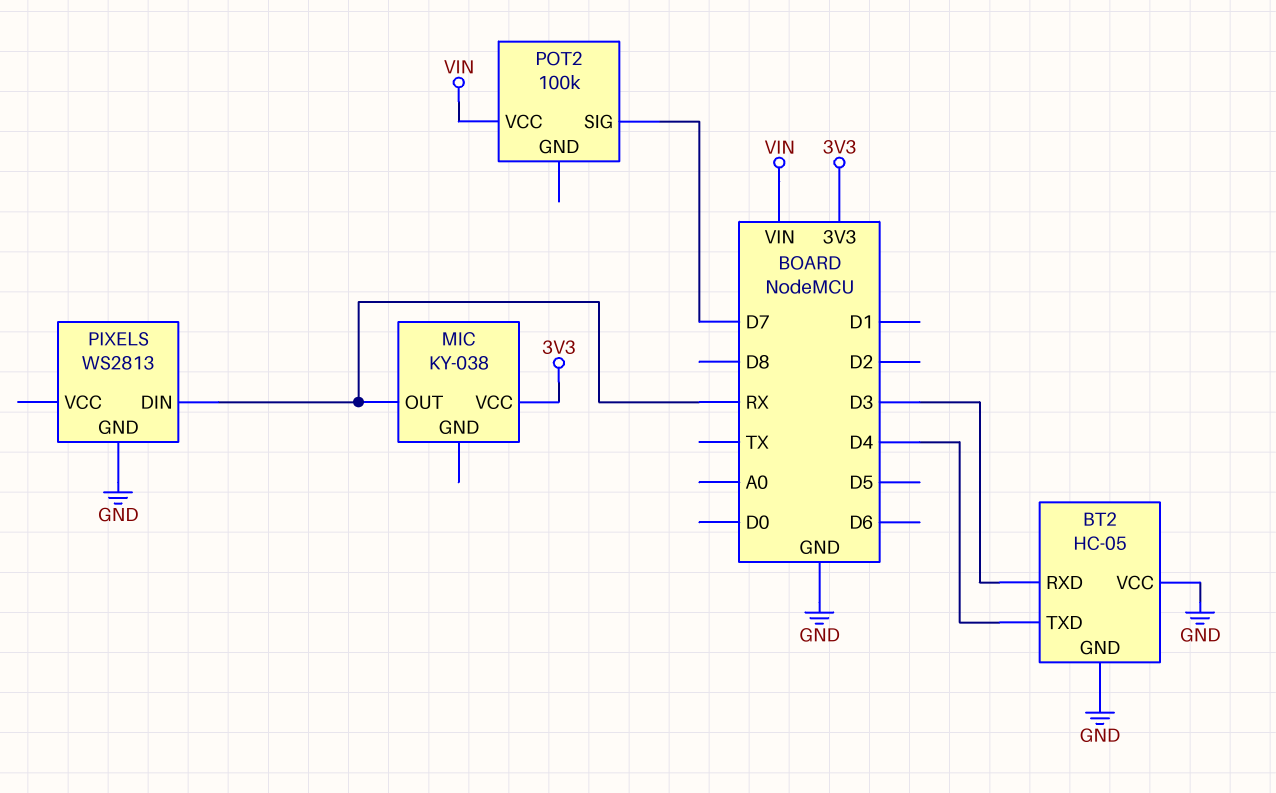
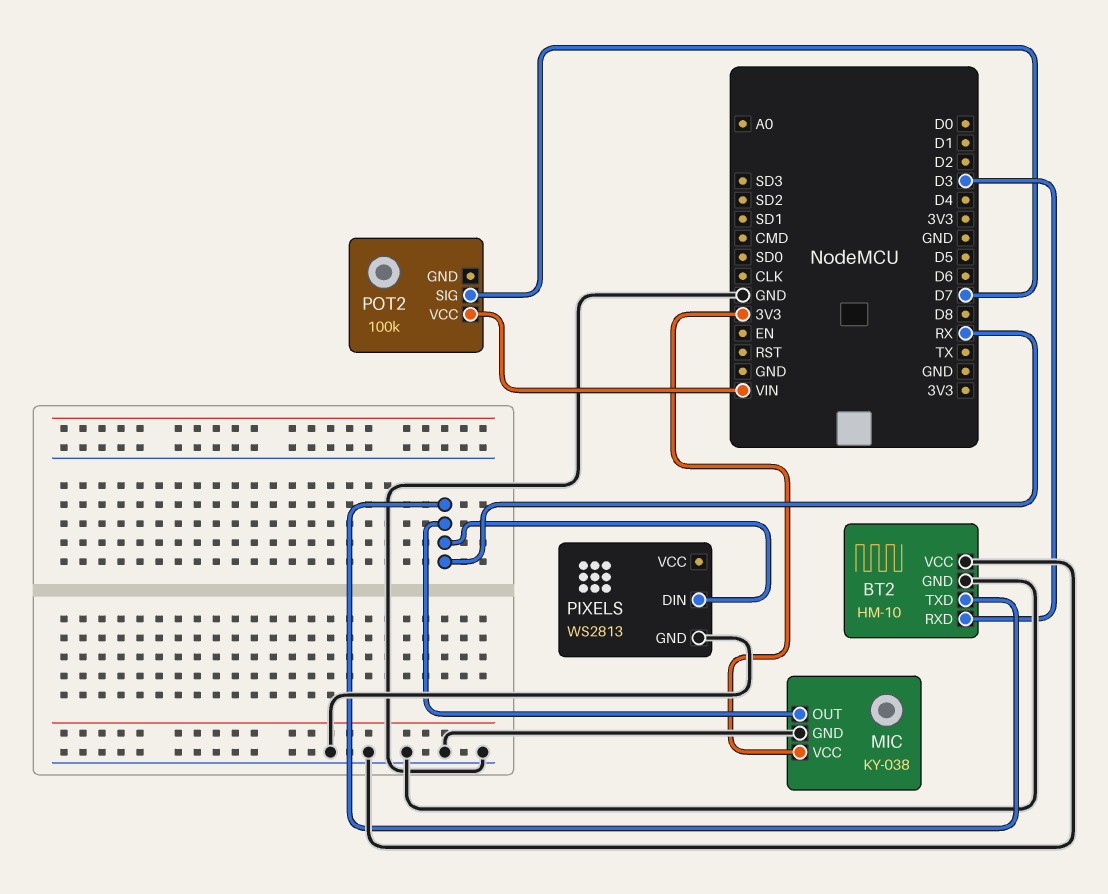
BT2: HC-05 -> HM-10
BT2 pin TXD: D4 -> RX
MIC pin GND: none -> GND

